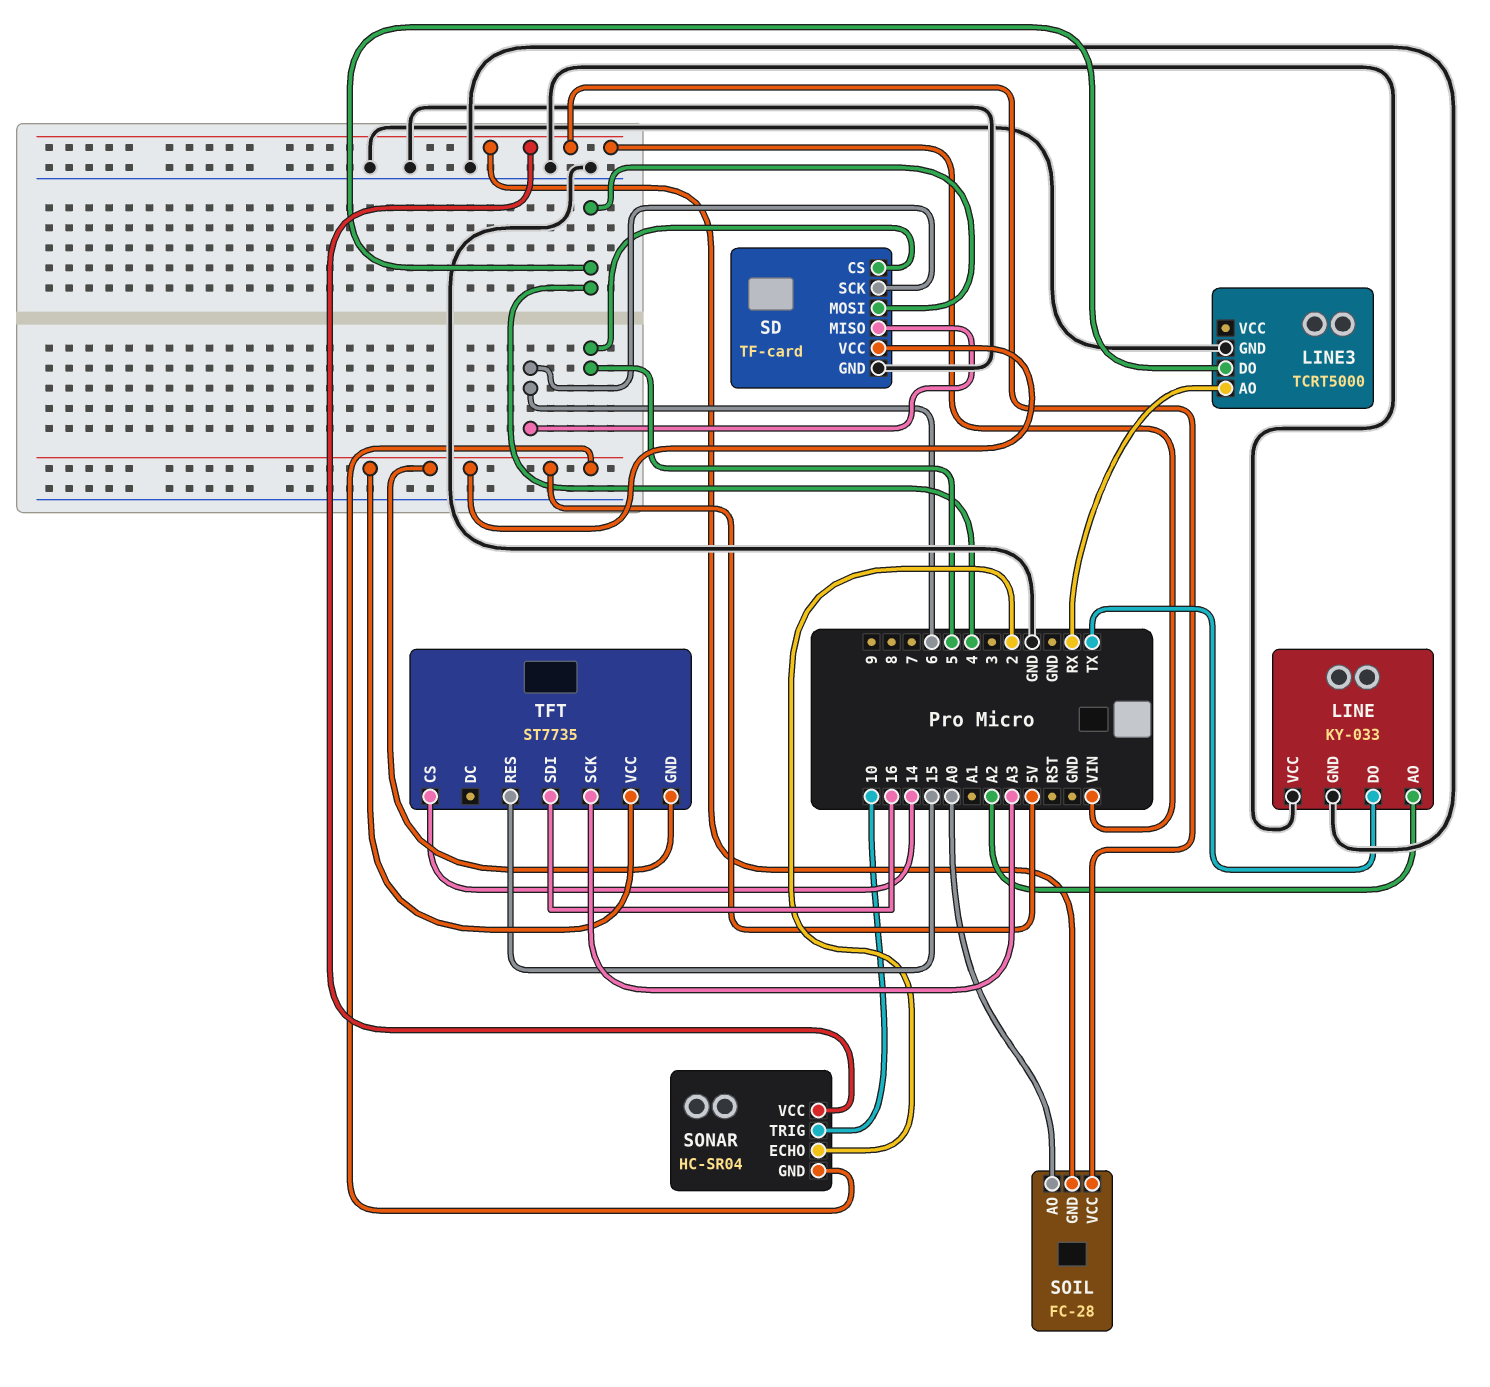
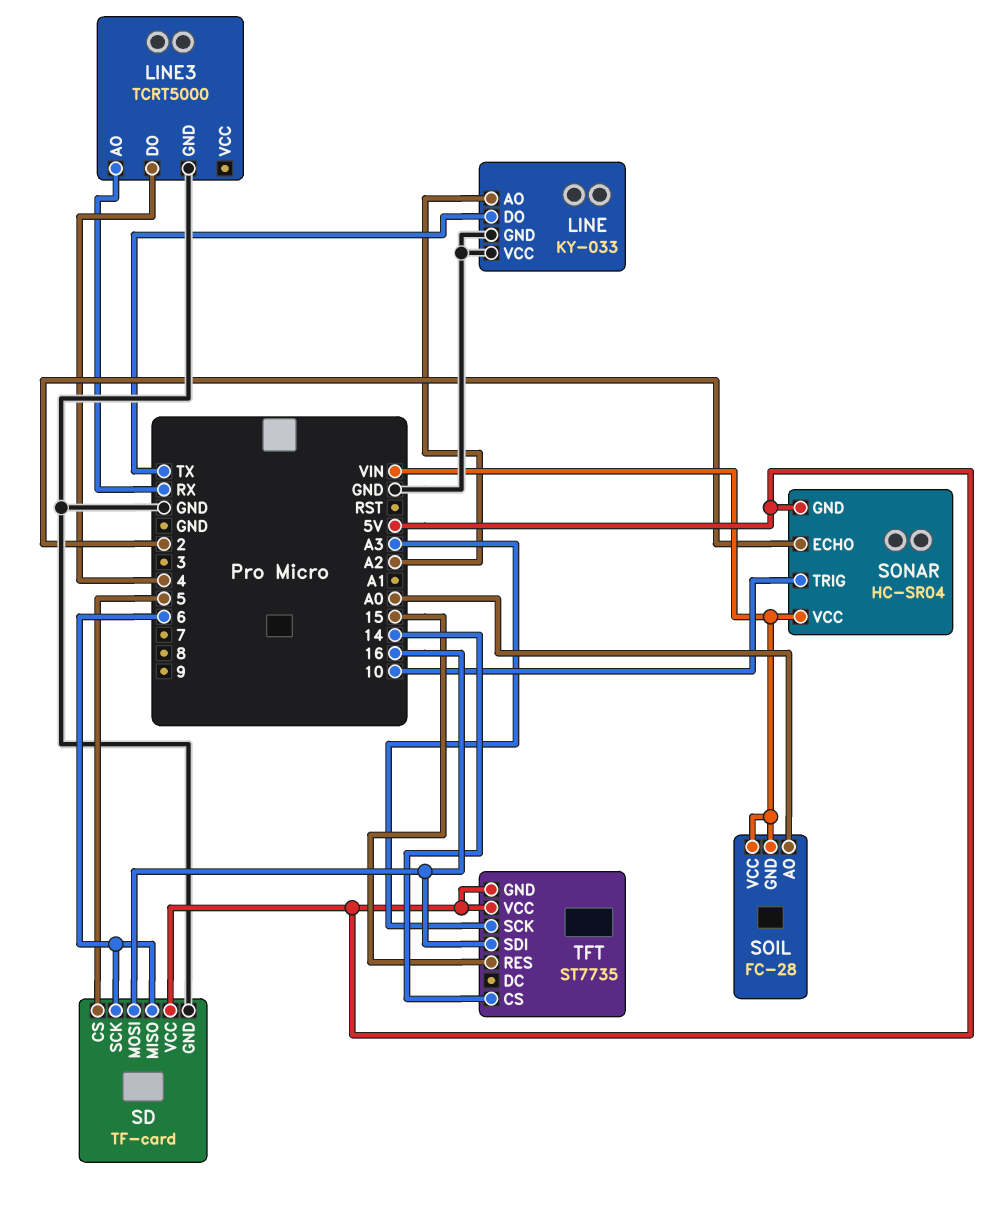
SD pin MOSI: 4 -> 16

